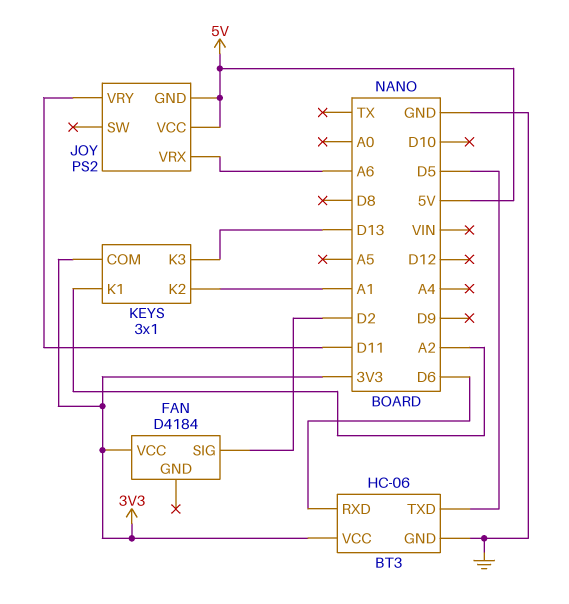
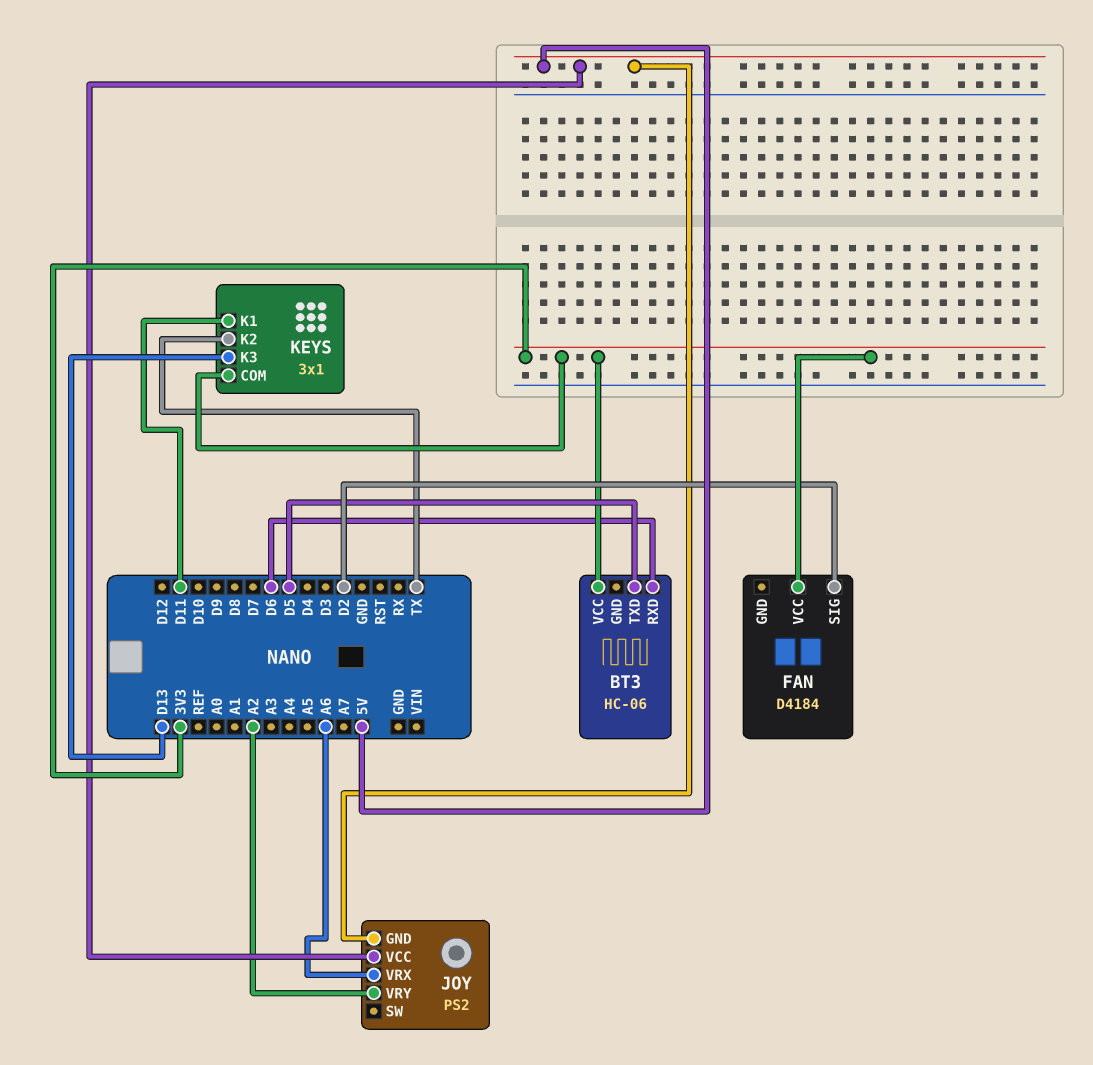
BT3 pin GND: GND -> none
JOY pin VRY: D11 -> A2
KEYS pin K1: A2 -> D11
KEYS pin K2: A1 -> TX

